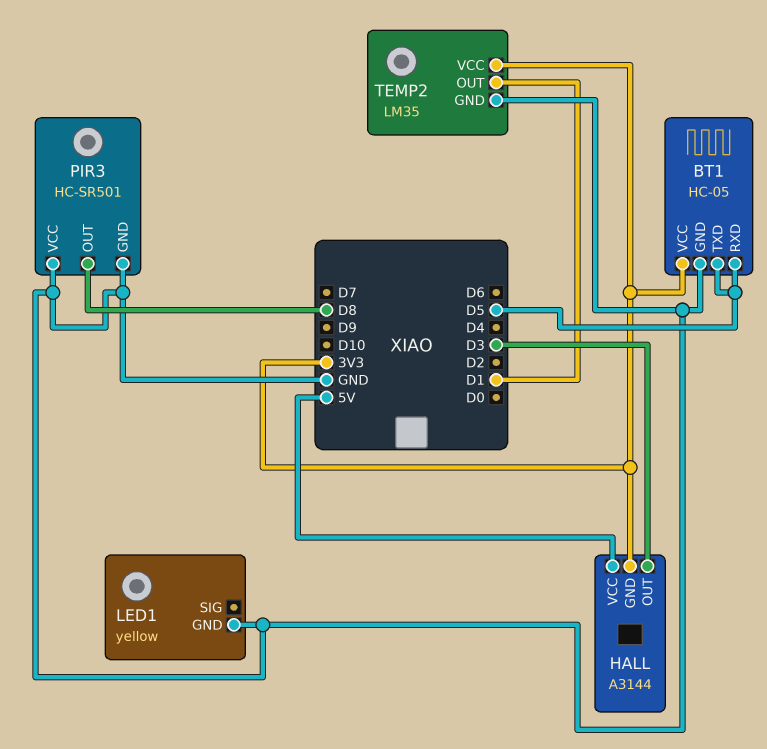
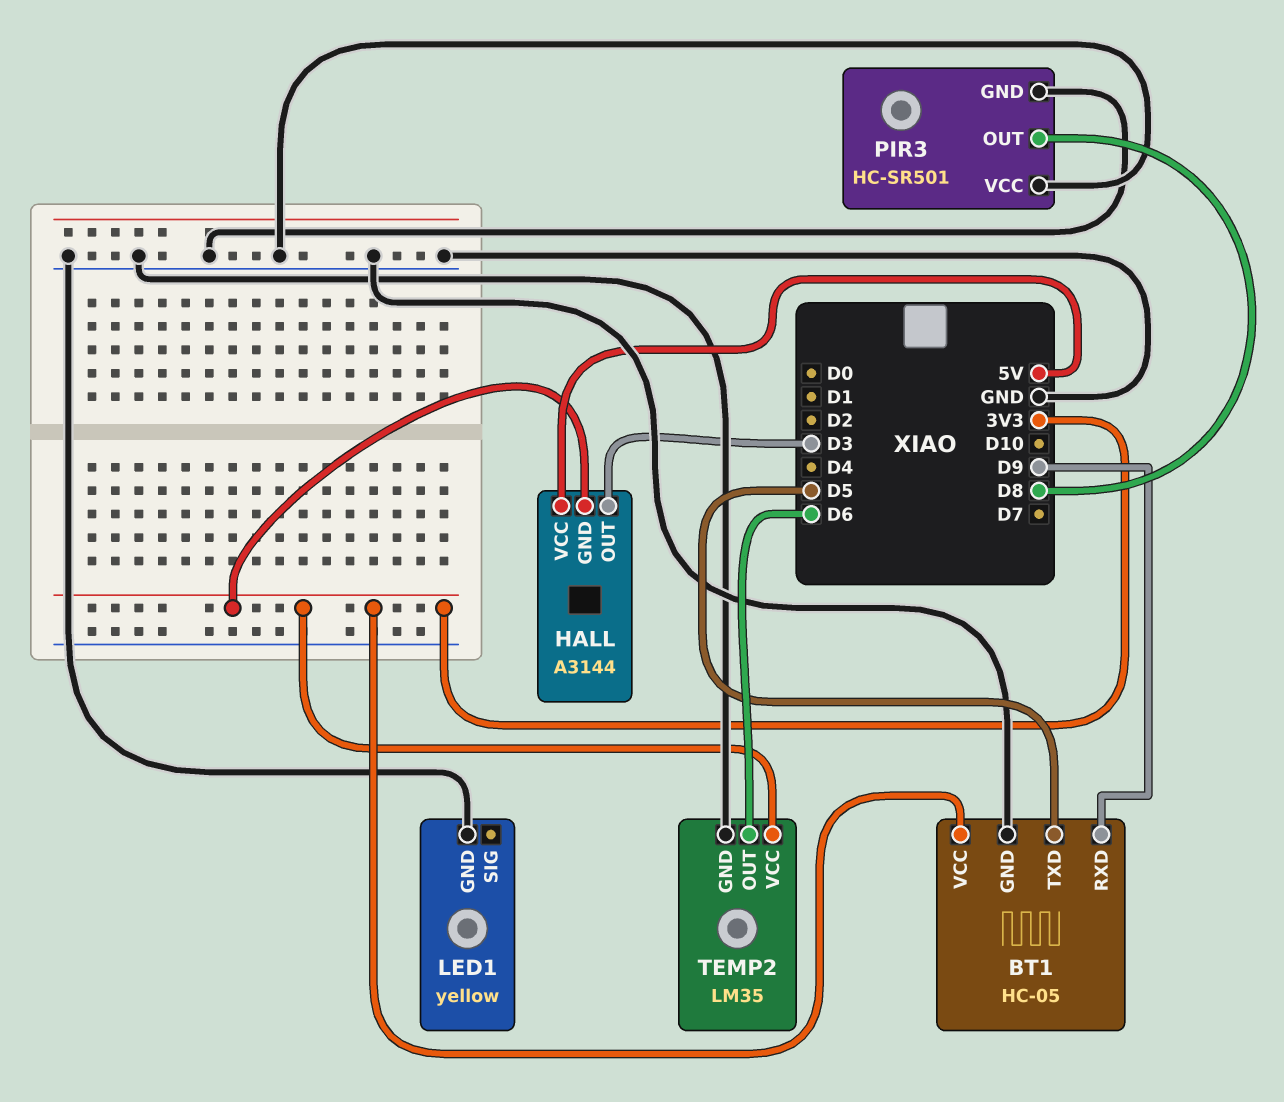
BT1 pin RXD: D5 -> D9
TEMP2 pin OUT: D1 -> D6

